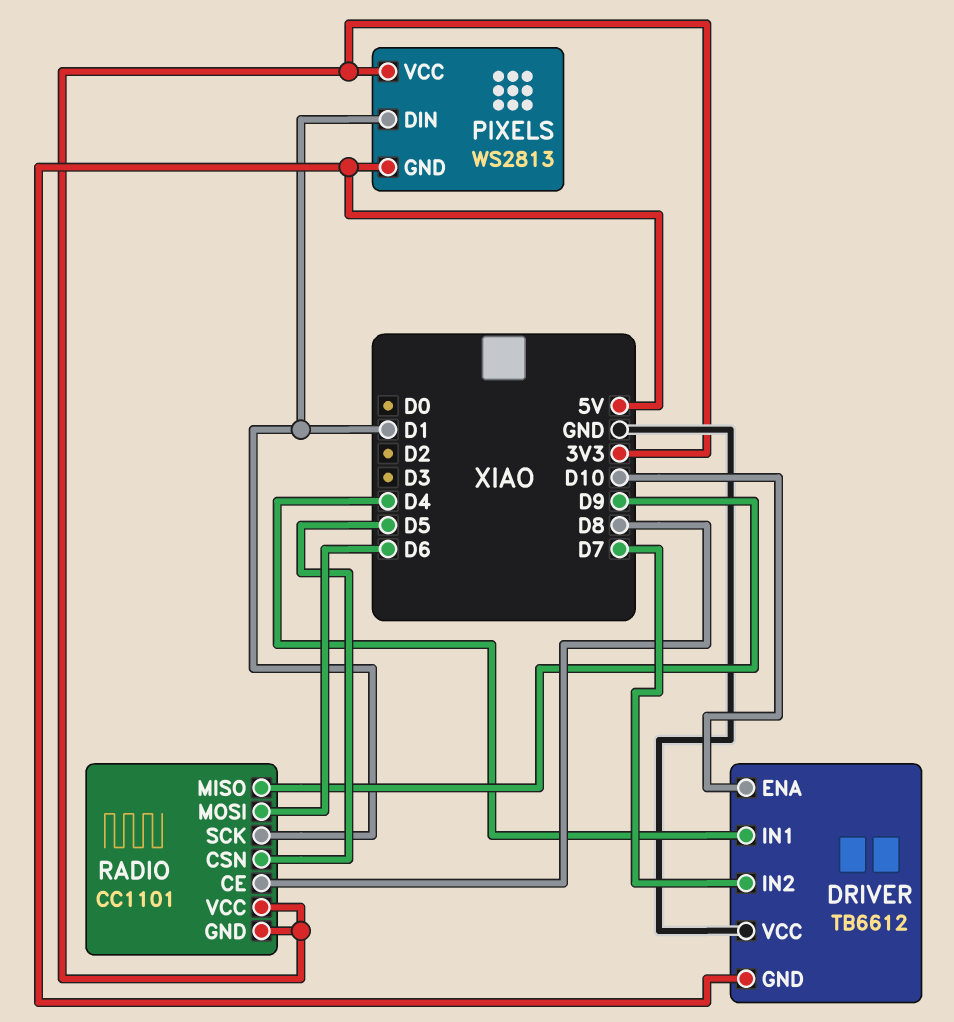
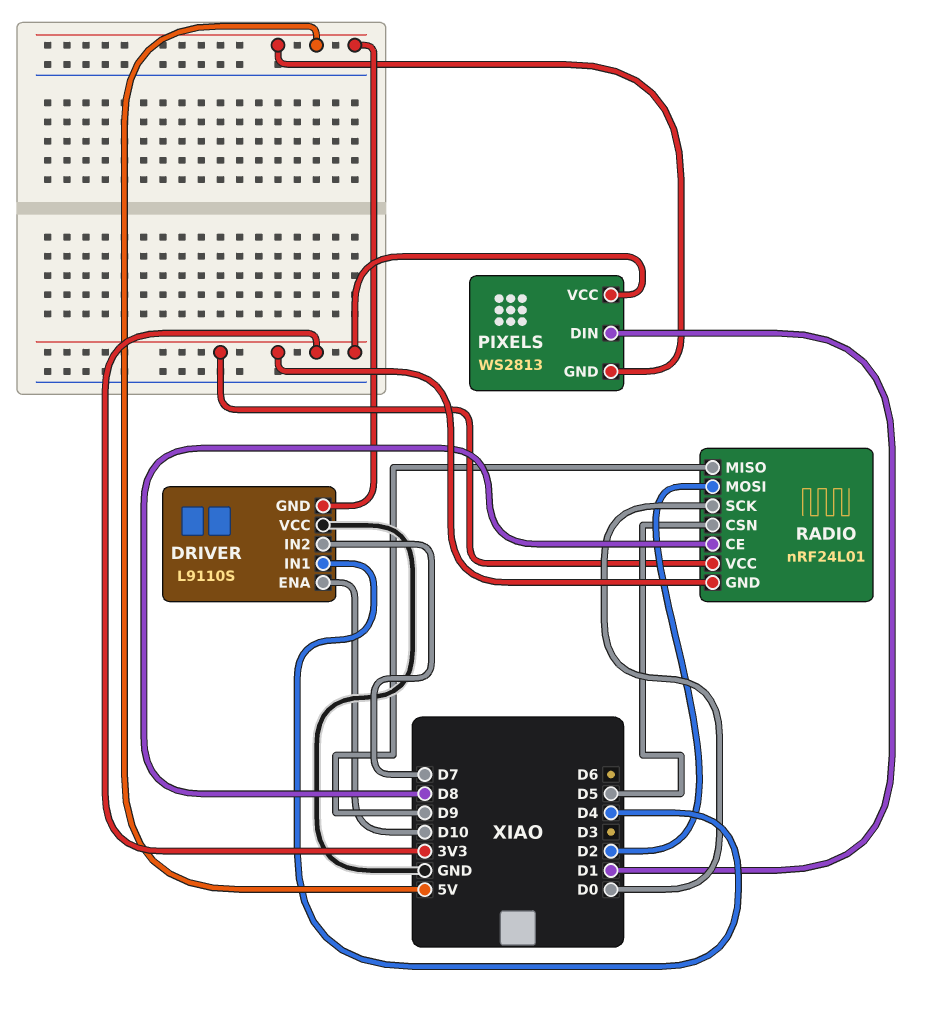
DRIVER: TB6612 -> L9110S
RADIO: CC1101 -> nRF24L01
RADIO pin MOSI: D6 -> D2
RADIO pin SCK: D1 -> D0

